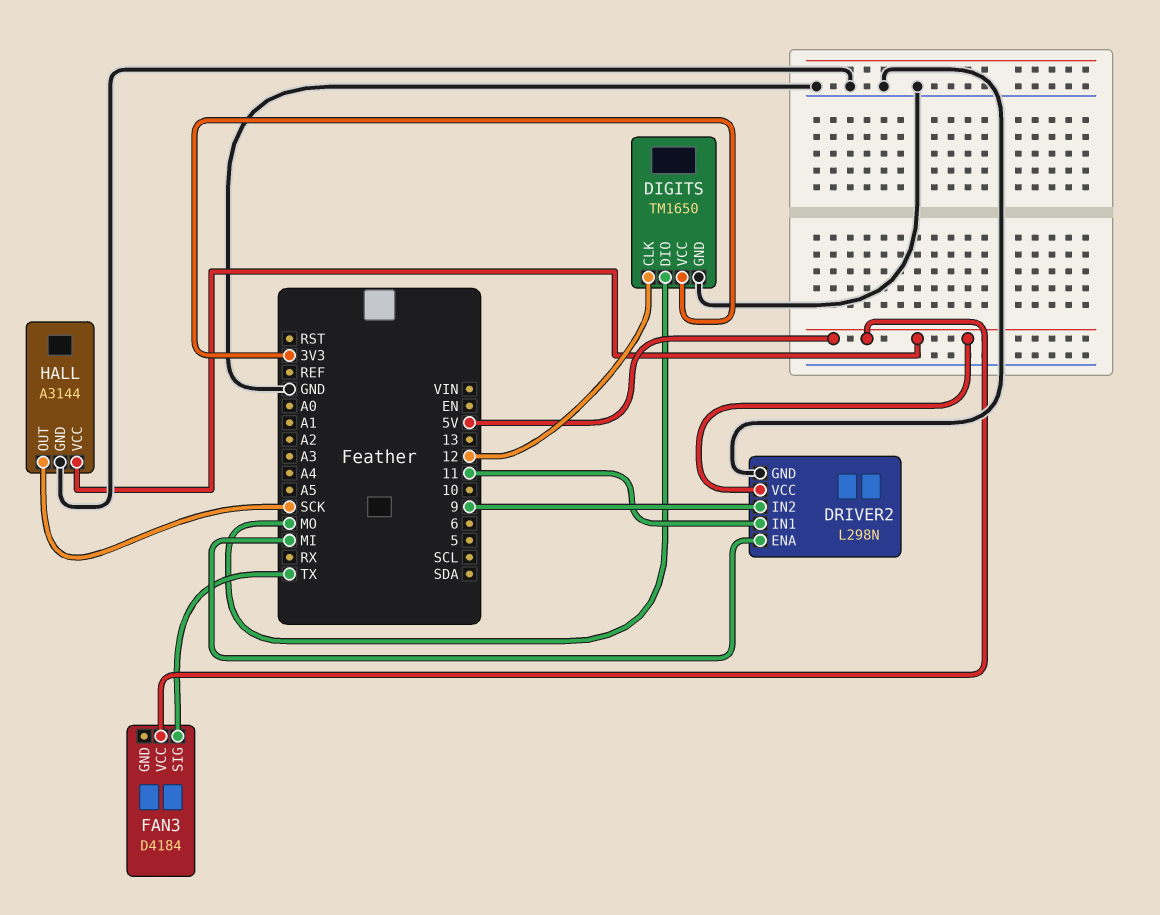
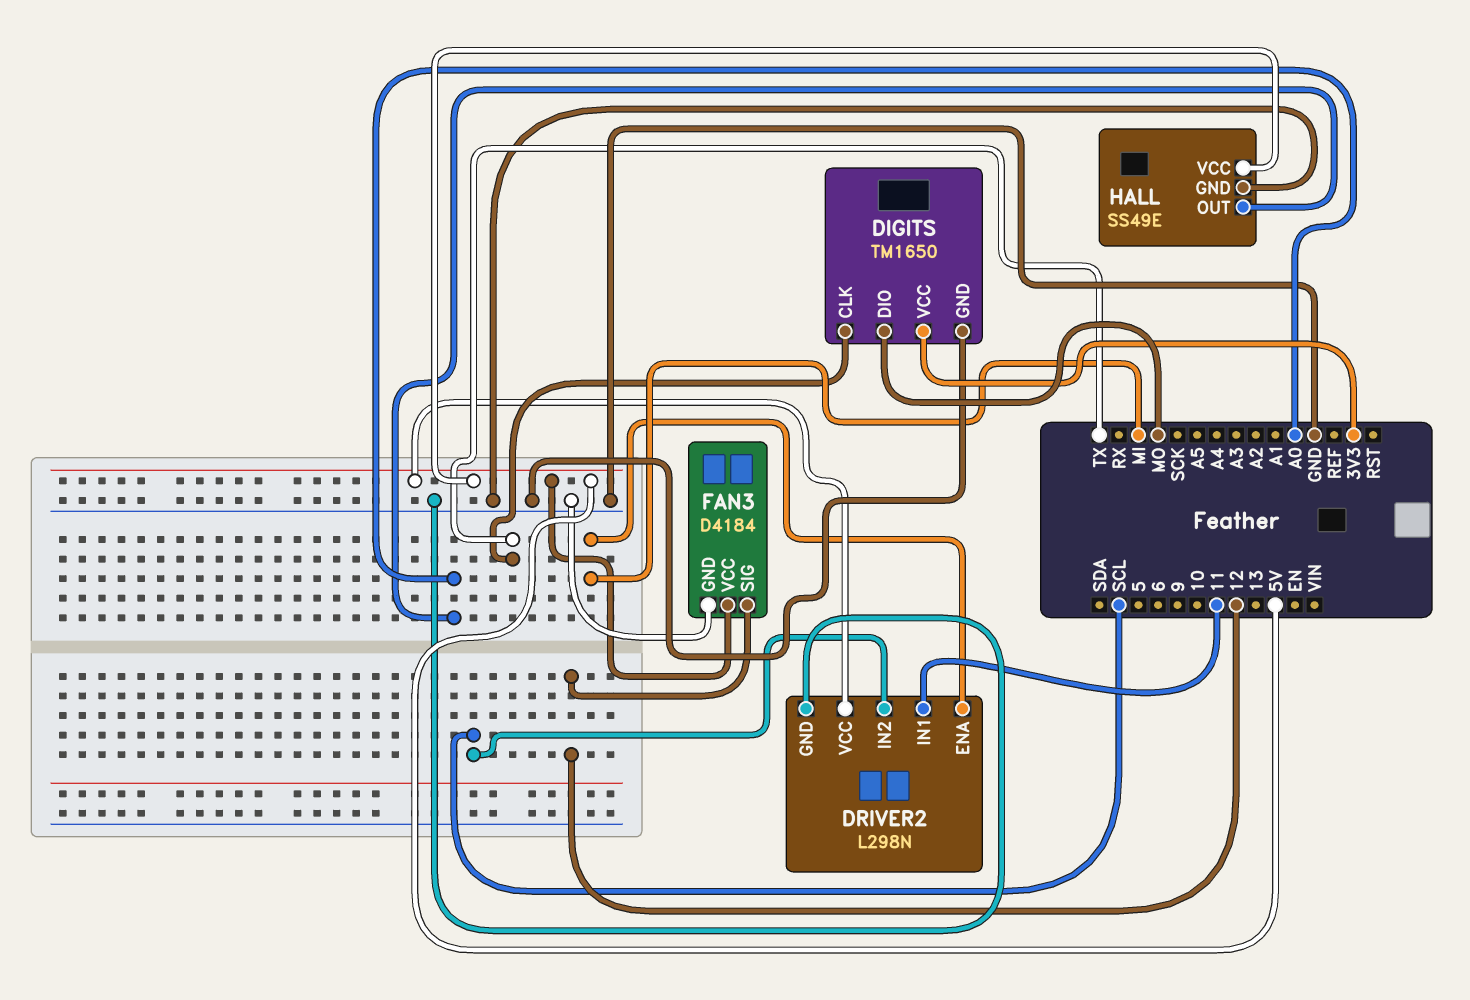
DIGITS pin CLK: 12 -> TX
DRIVER2 pin IN2: 9 -> SCL
FAN3 pin GND: none -> GND
FAN3 pin SIG: TX -> 12
HALL: A3144 -> SS49E
HALL pin OUT: SCK -> A0

